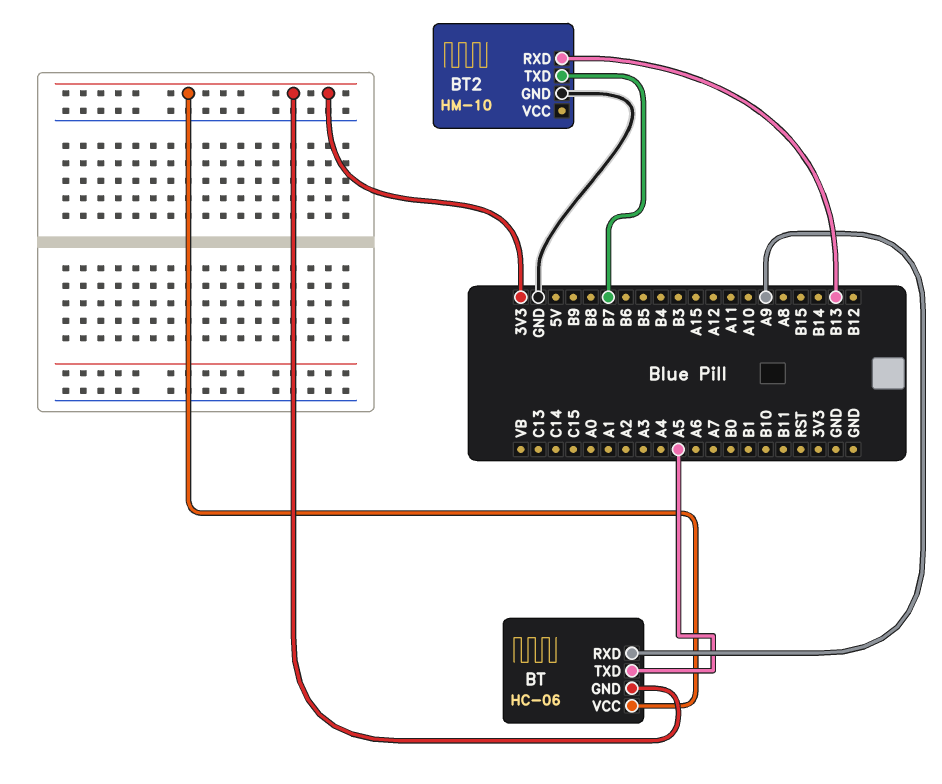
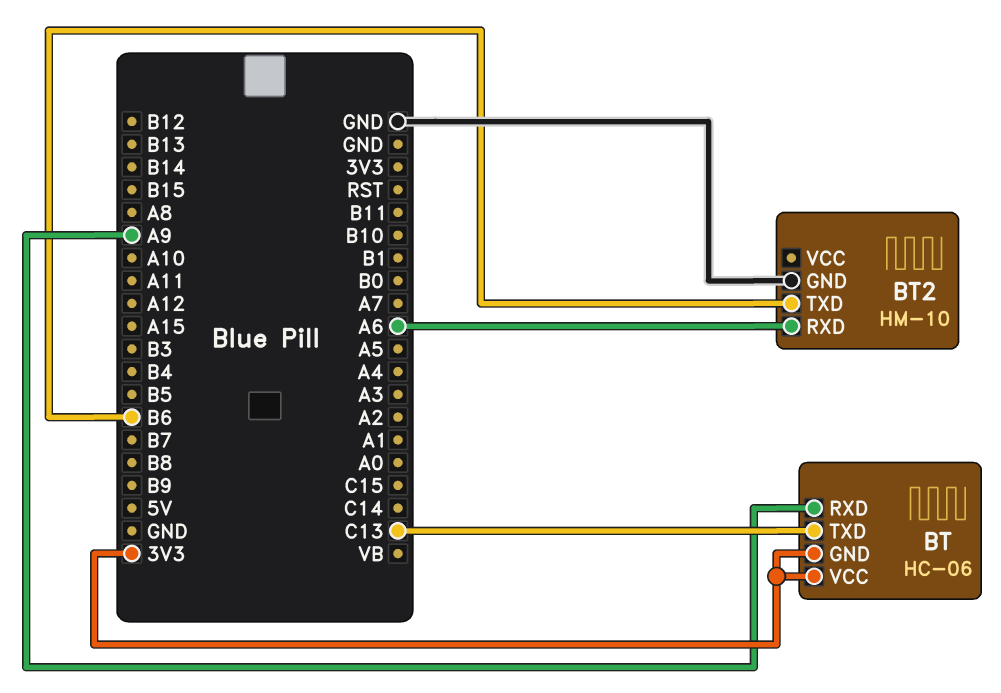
BT pin TXD: A5 -> C13
BT2 pin RXD: B13 -> A6
BT2 pin TXD: B7 -> B6

